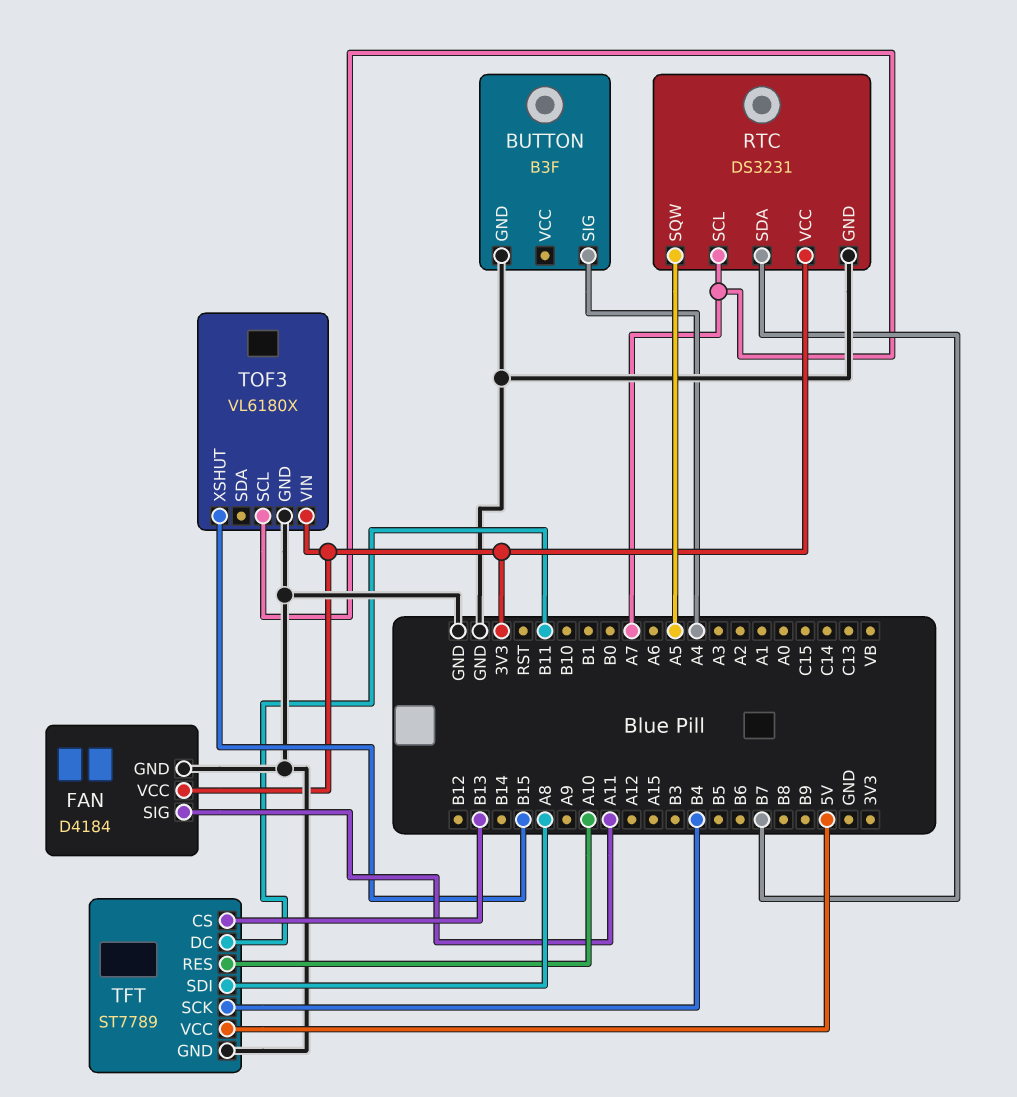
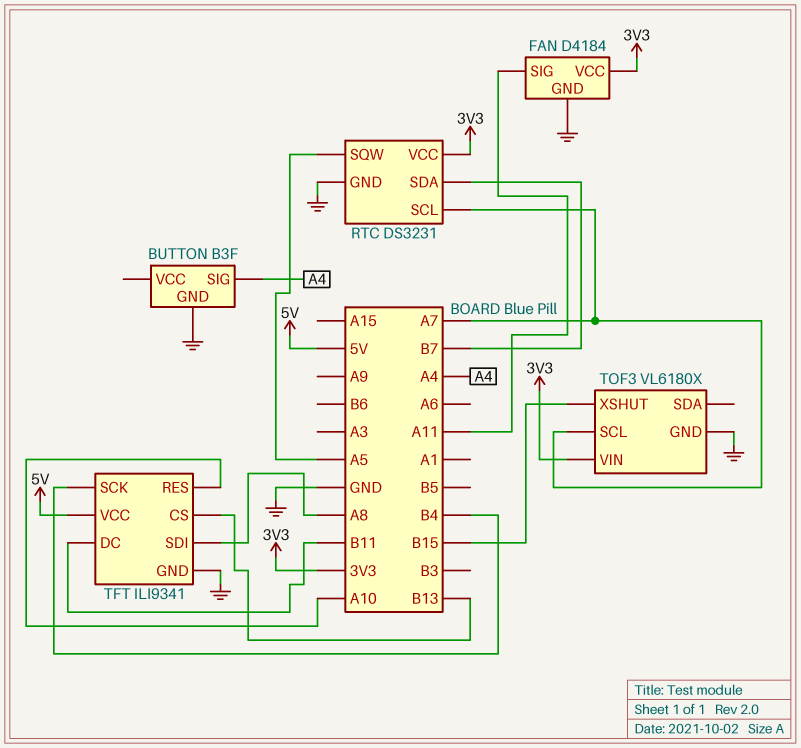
TFT: ST7789 -> ILI9341

